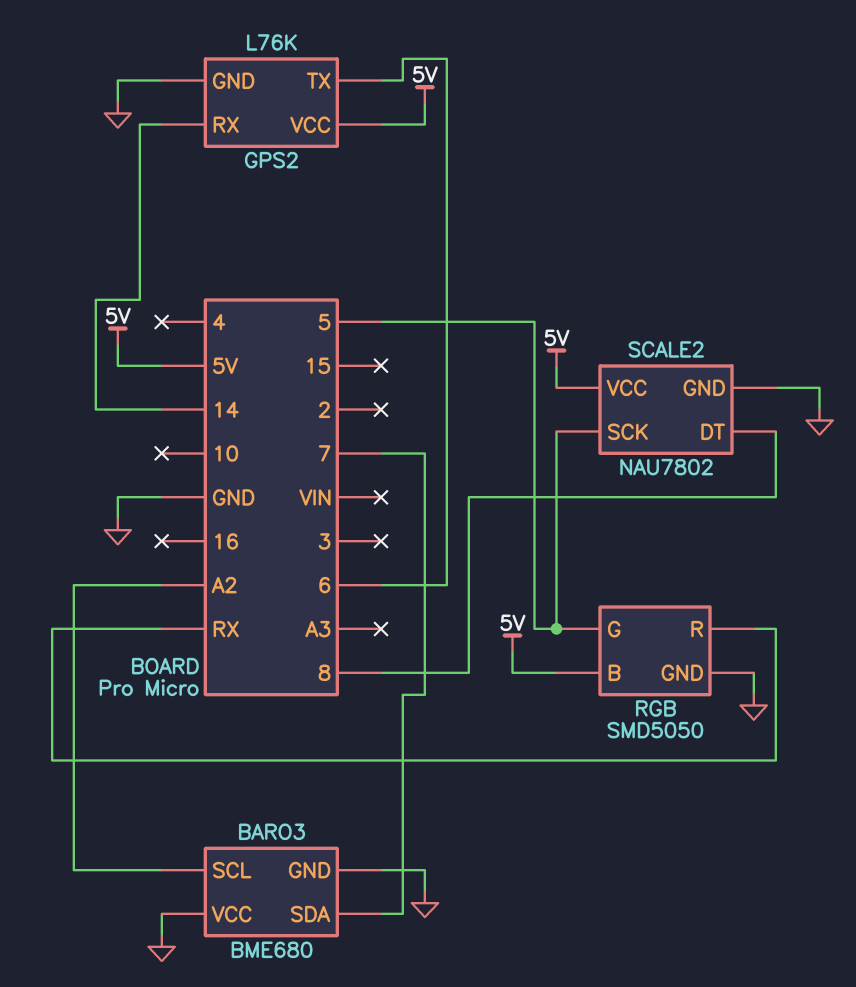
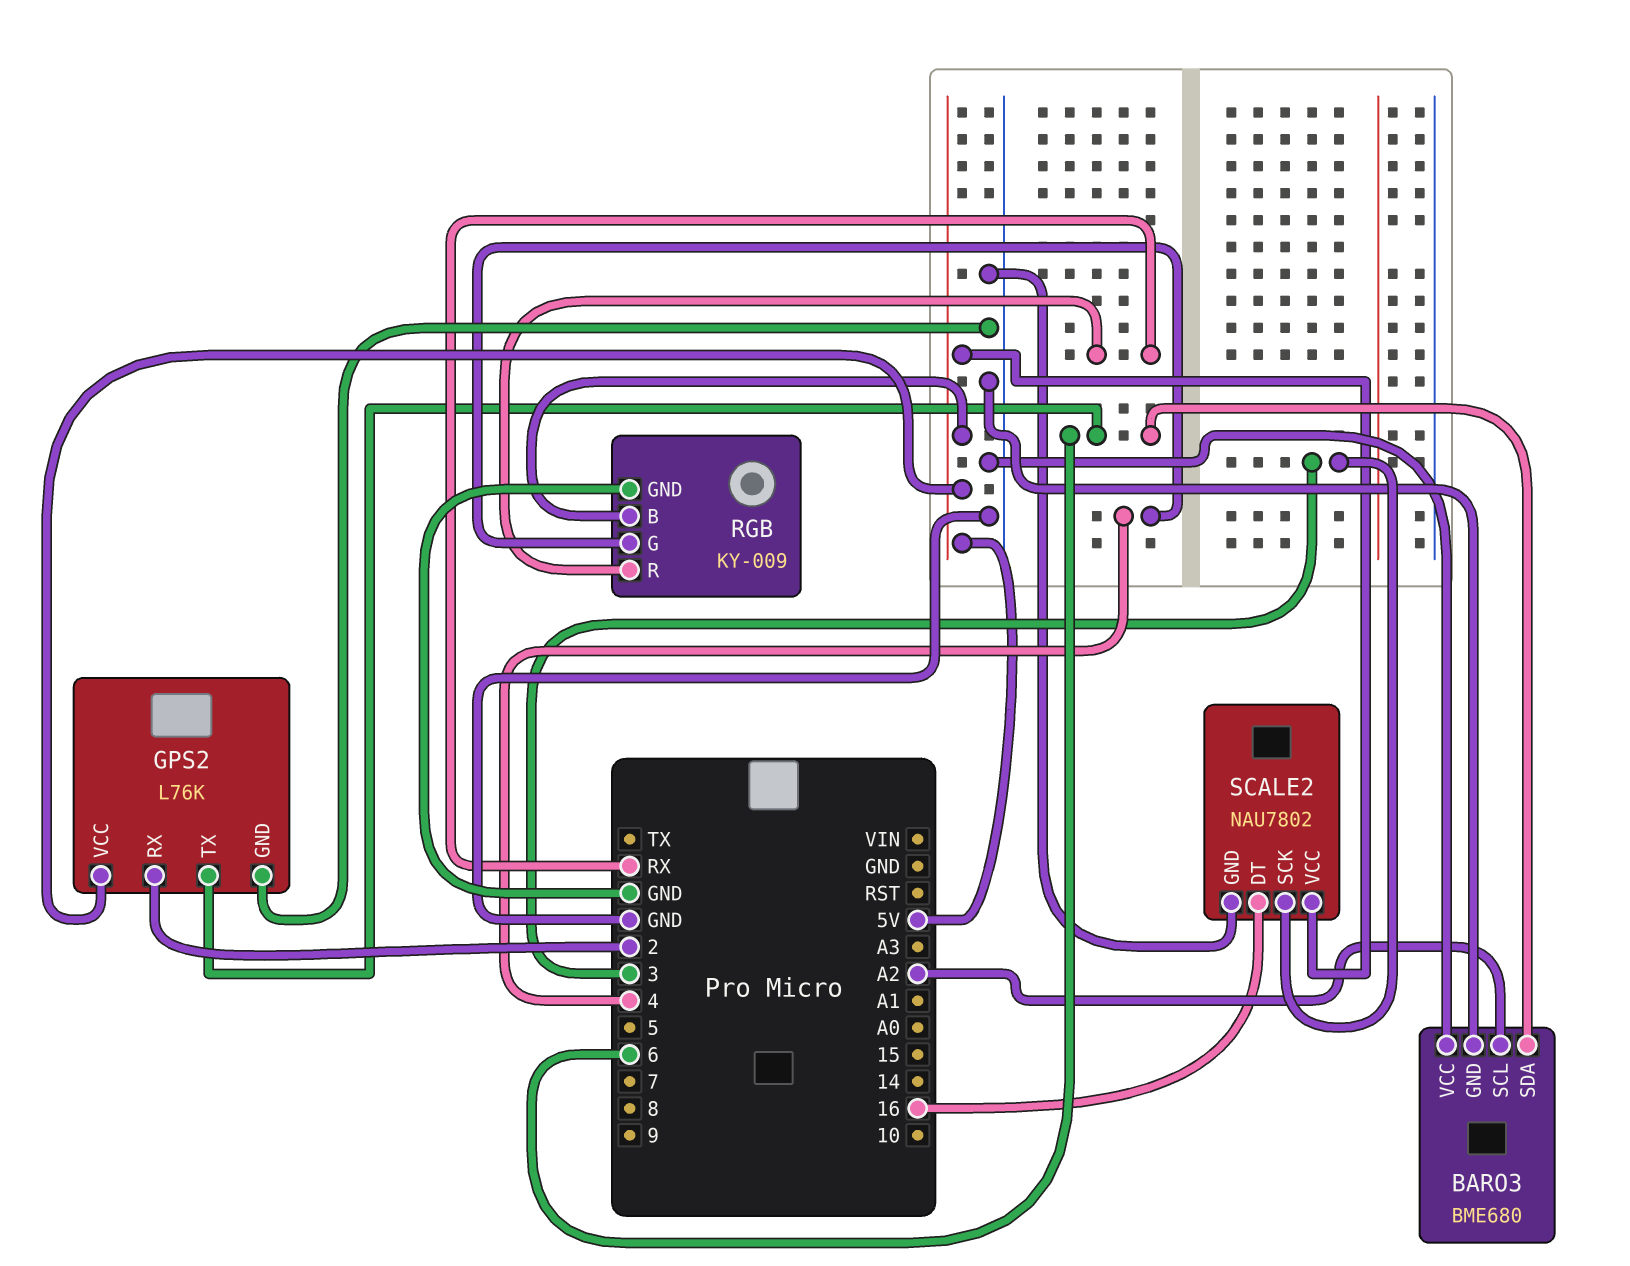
BARO3 pin SDA: 7 -> 6
GPS2 pin RX: 14 -> 2
RGB: SMD5050 -> KY-009
RGB pin G: 5 -> 4
SCALE2 pin DT: 8 -> 16
SCALE2 pin SCK: 5 -> 3

